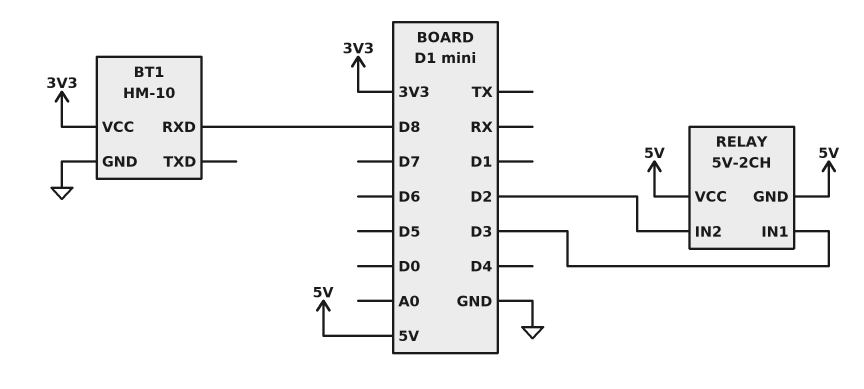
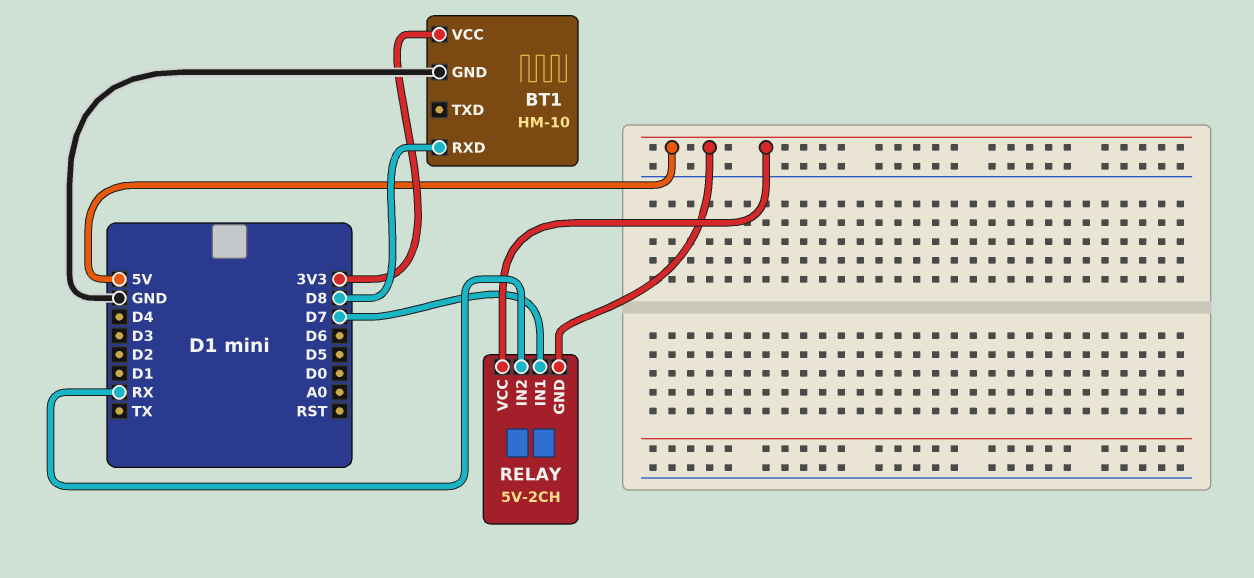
RELAY pin IN1: D3 -> D7
RELAY pin IN2: D2 -> RX

